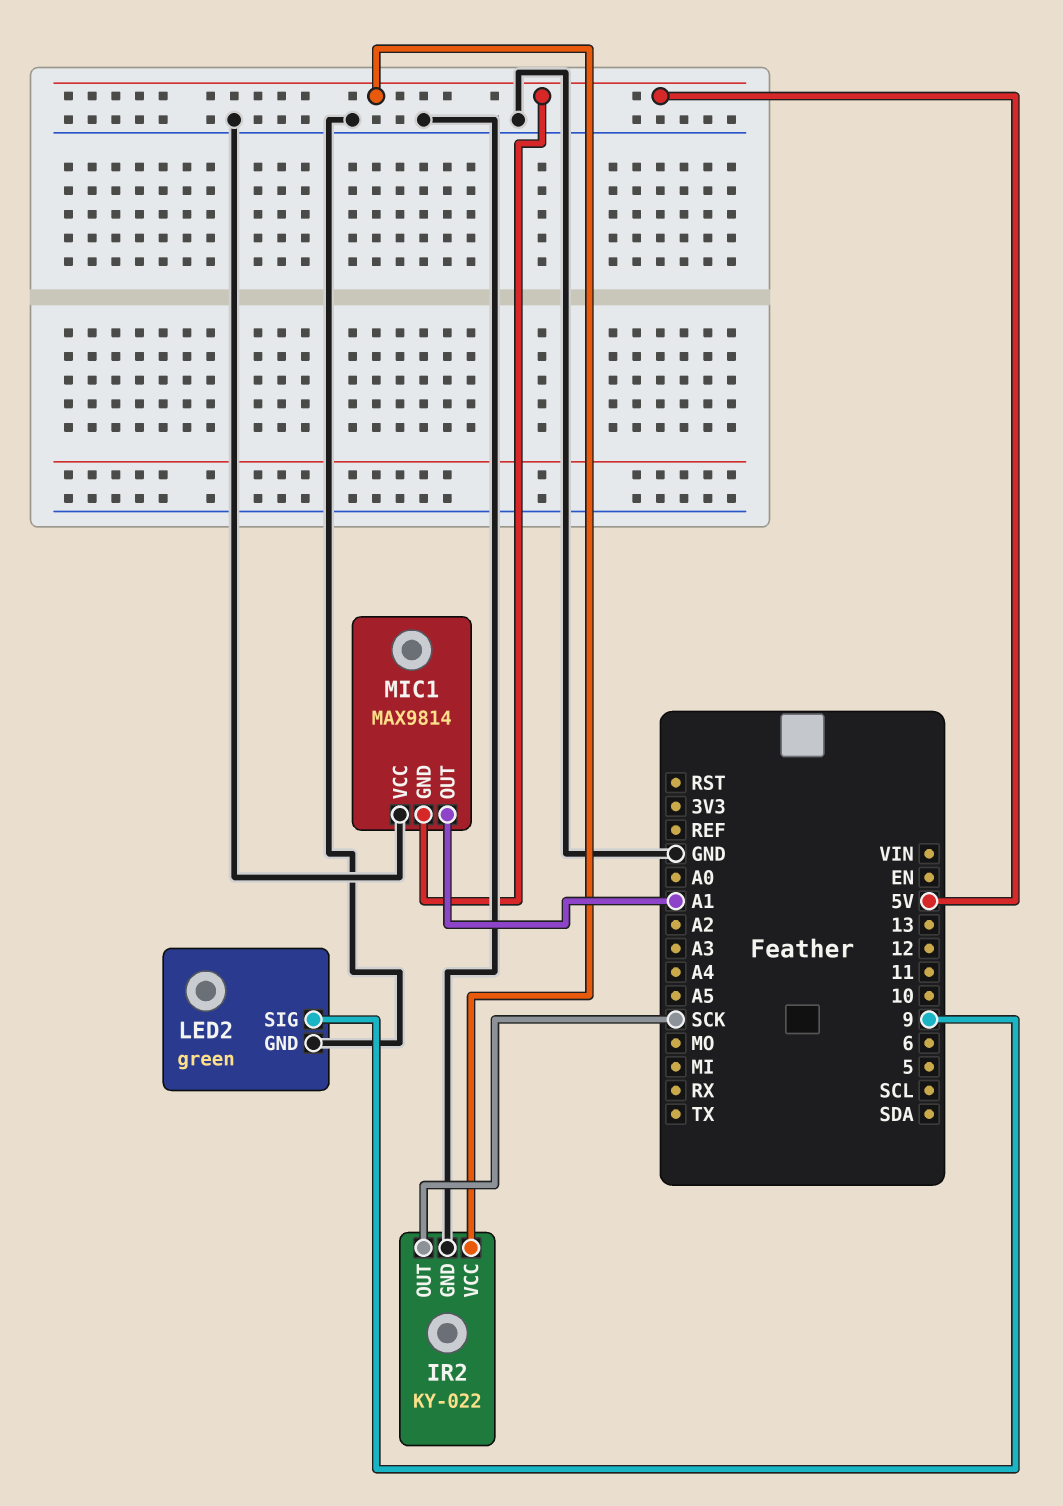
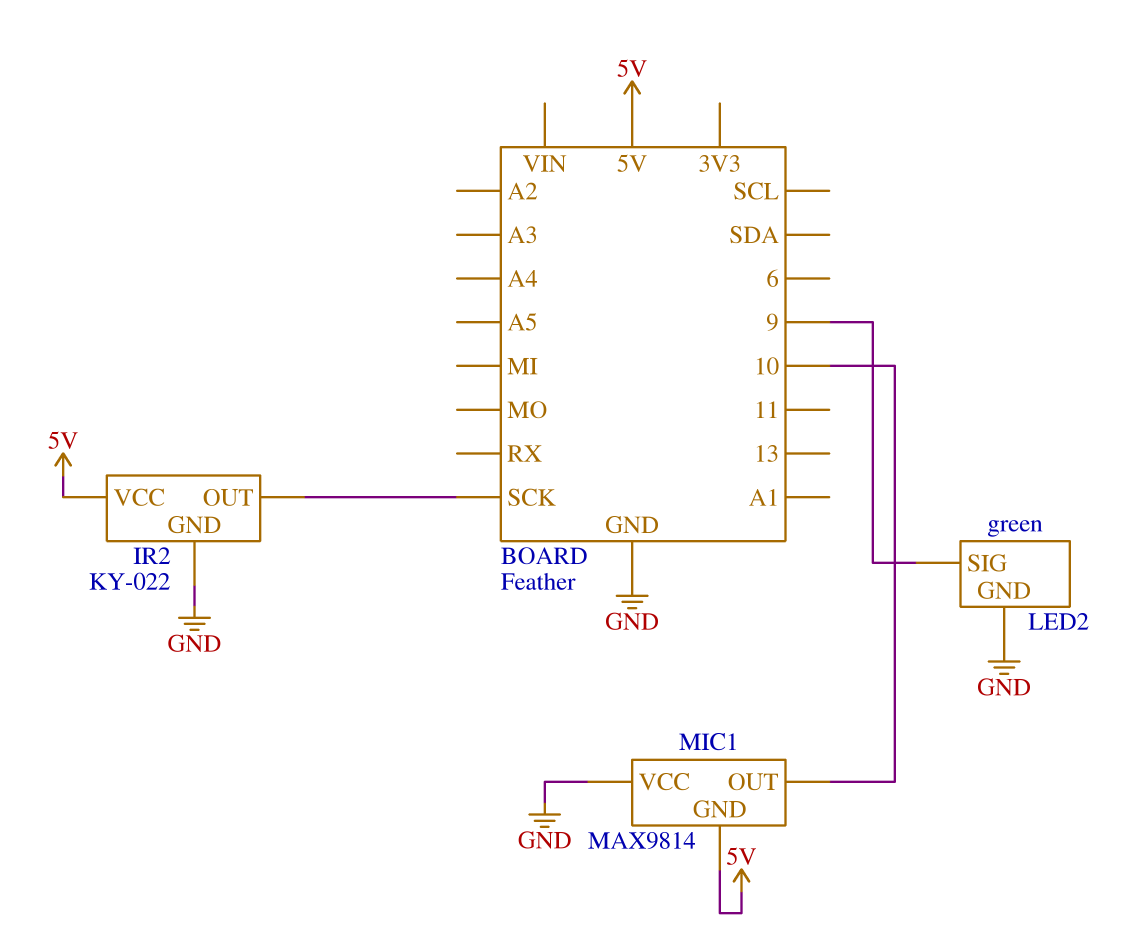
MIC1 pin OUT: A1 -> 10

